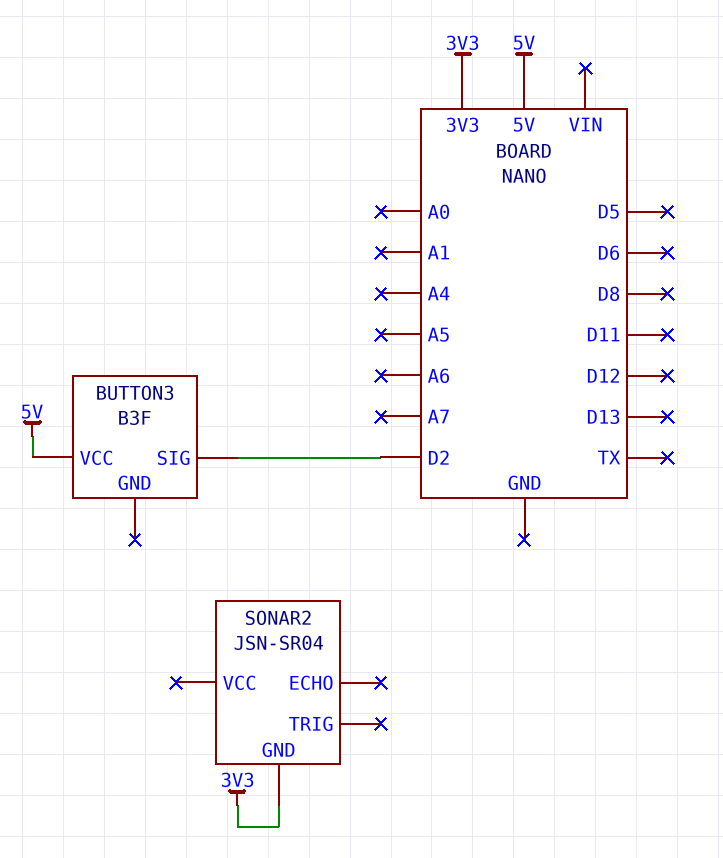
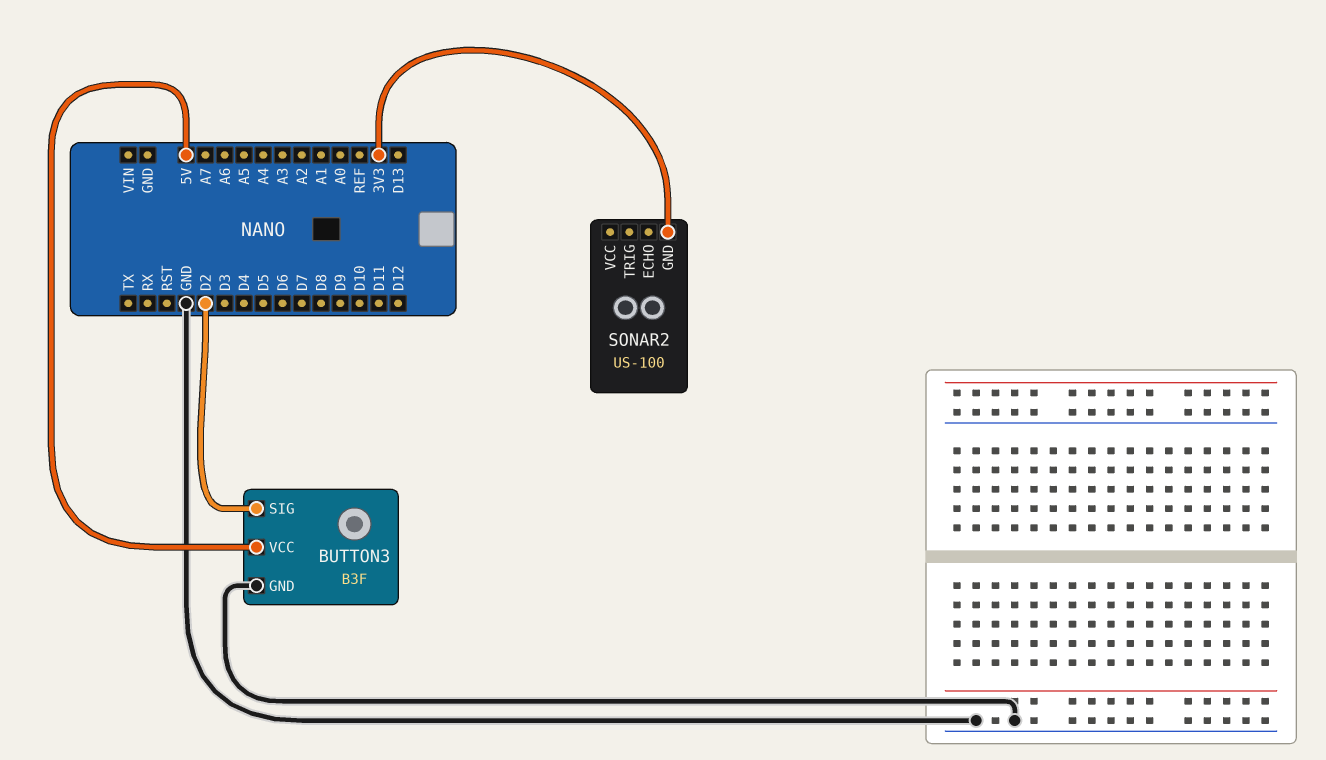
BUTTON3 pin GND: none -> GND
SONAR2: JSN-SR04 -> US-100

